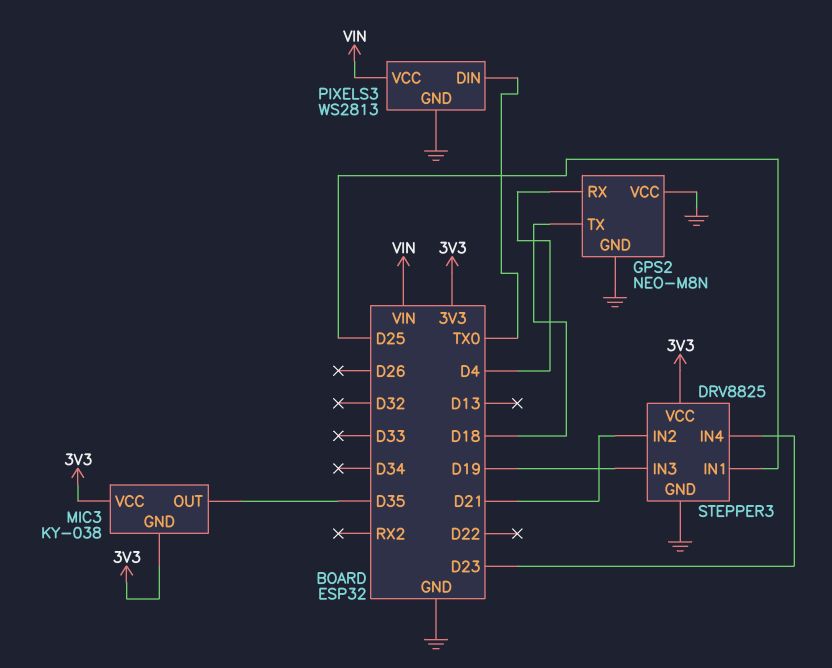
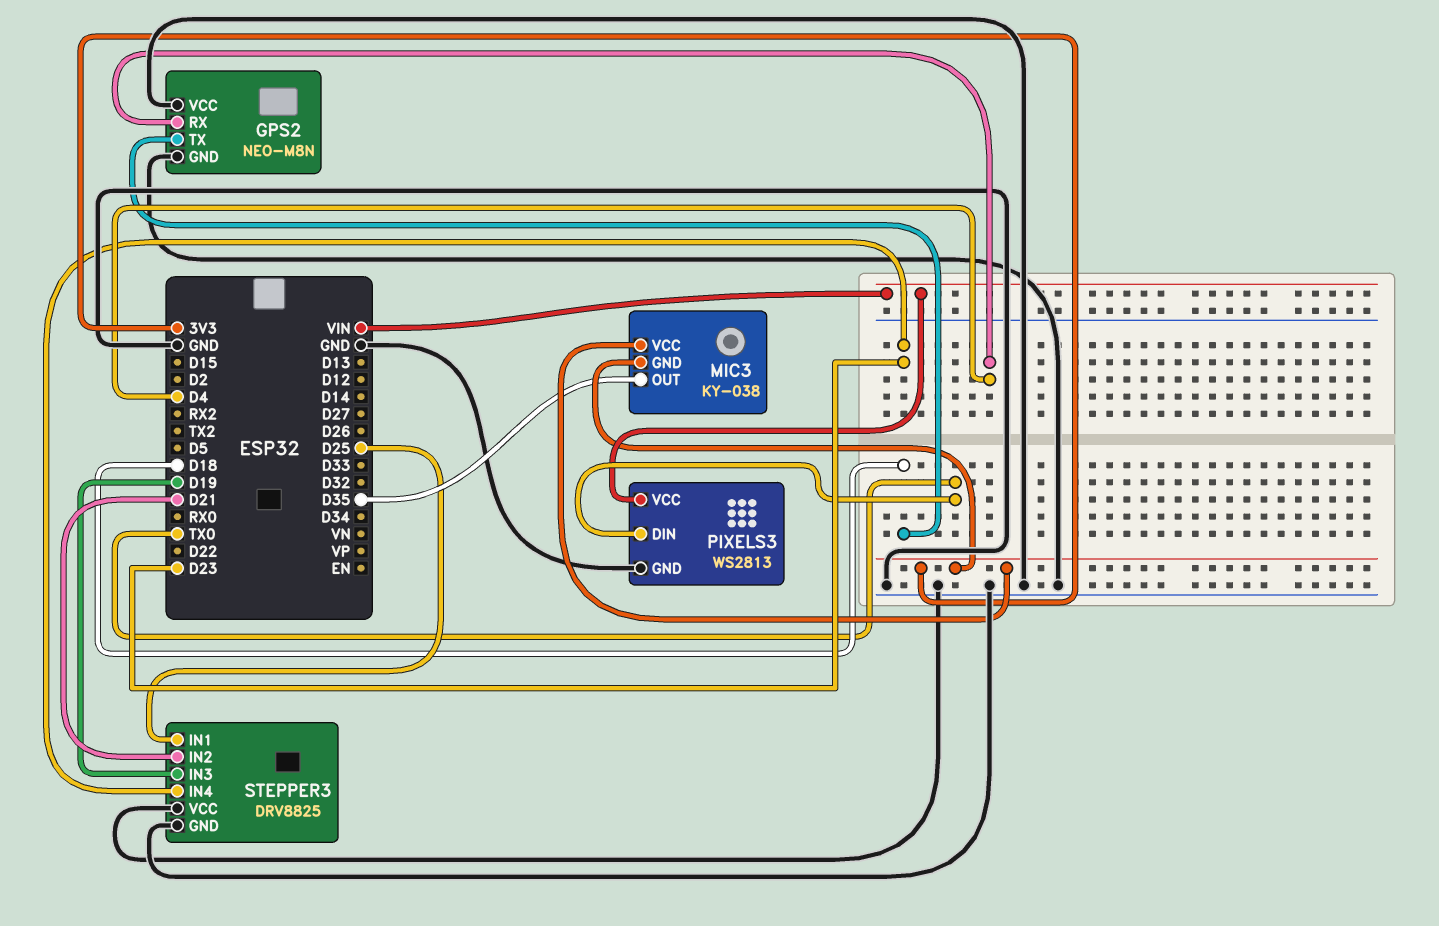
STEPPER3 pin VCC: 3V3 -> GND

